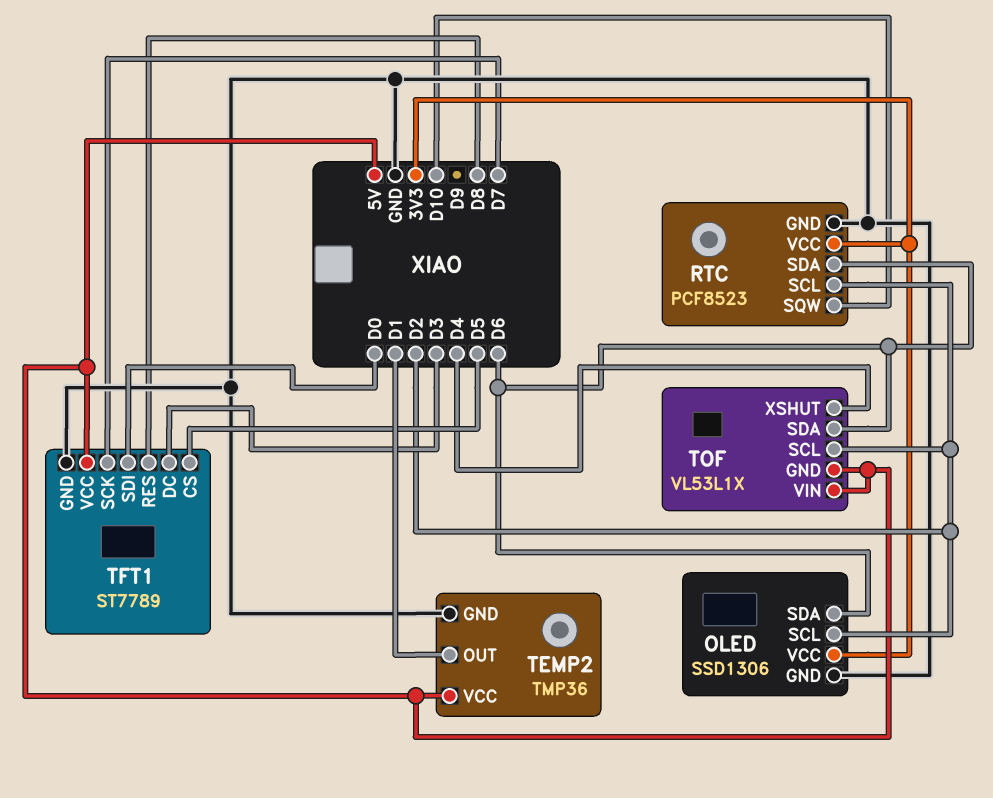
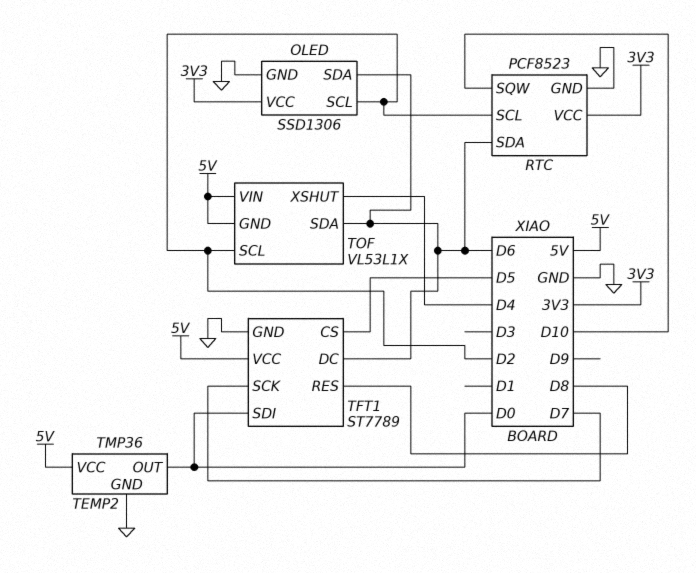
TEMP2 pin OUT: D1 -> D0
TFT1 pin DC: D3 -> D6

